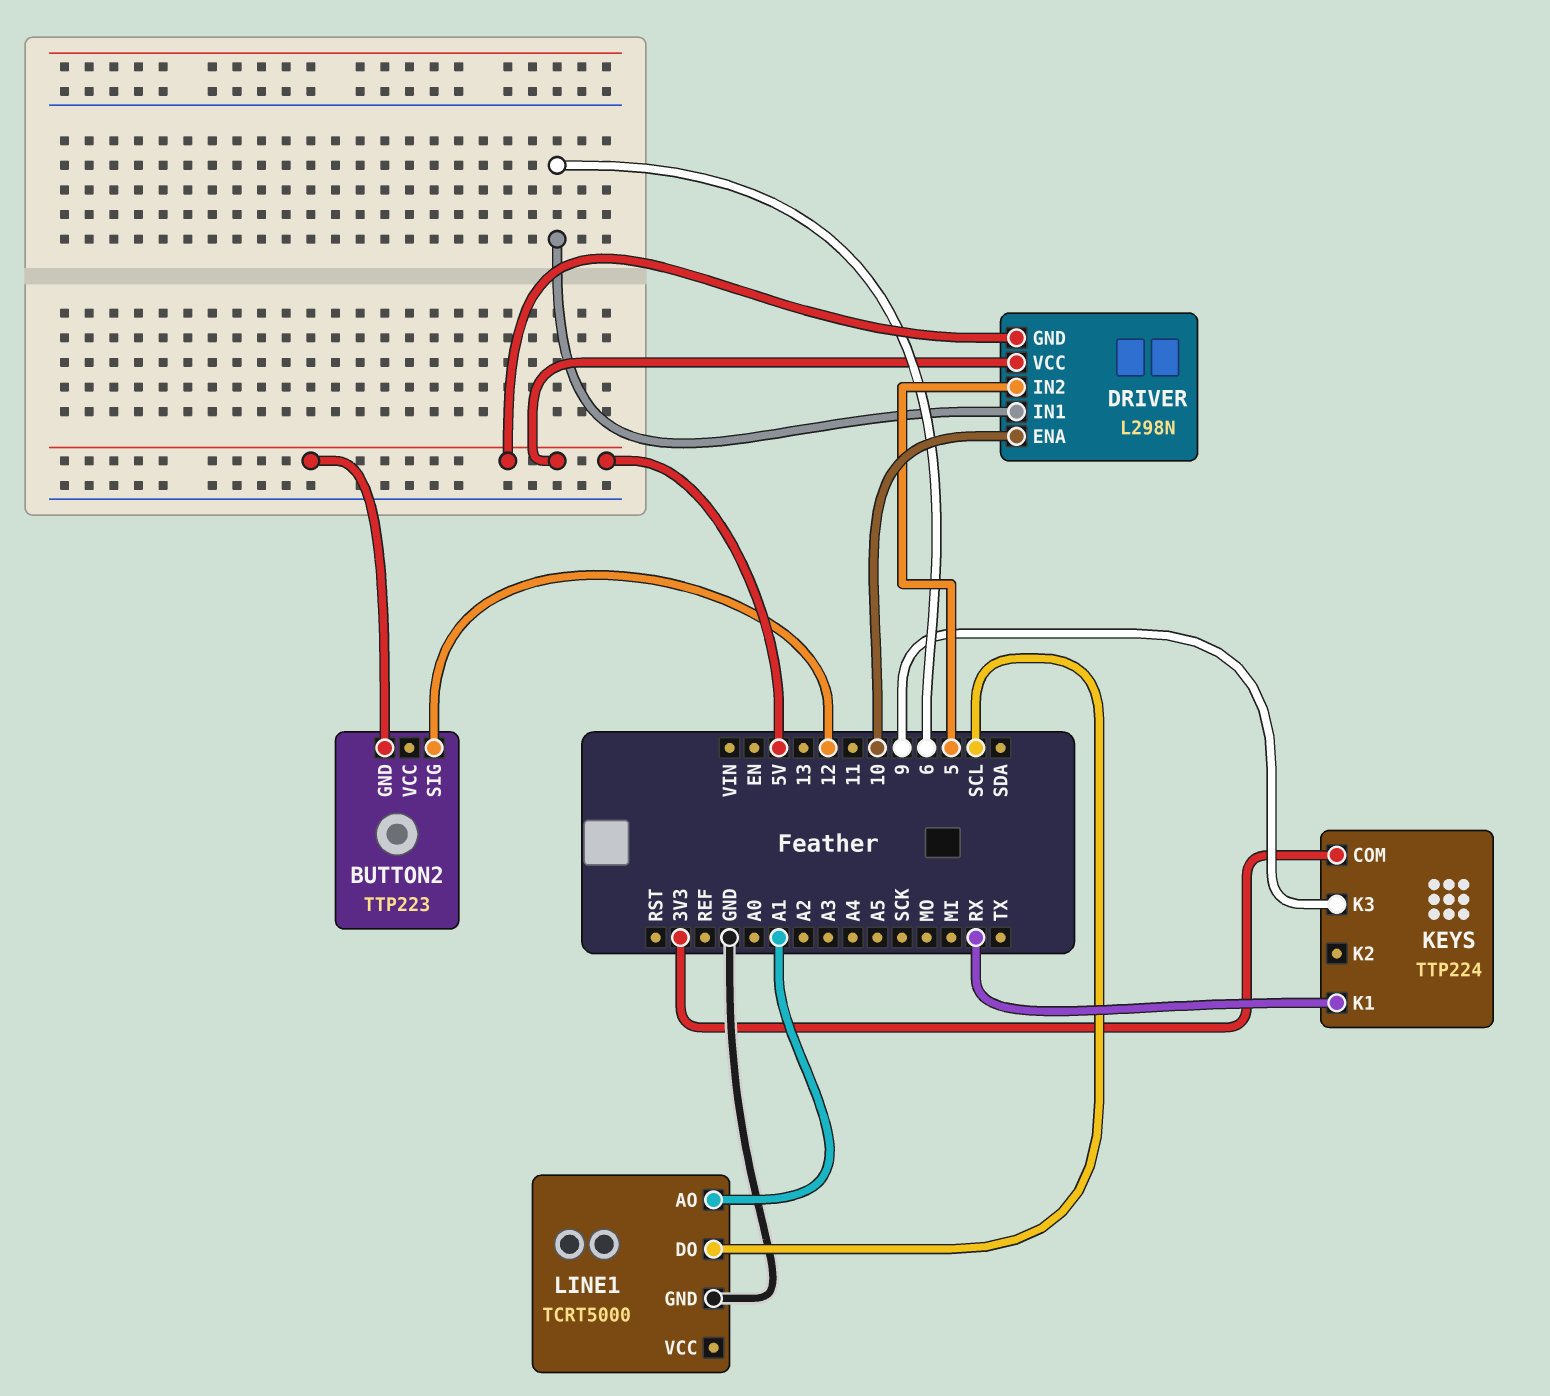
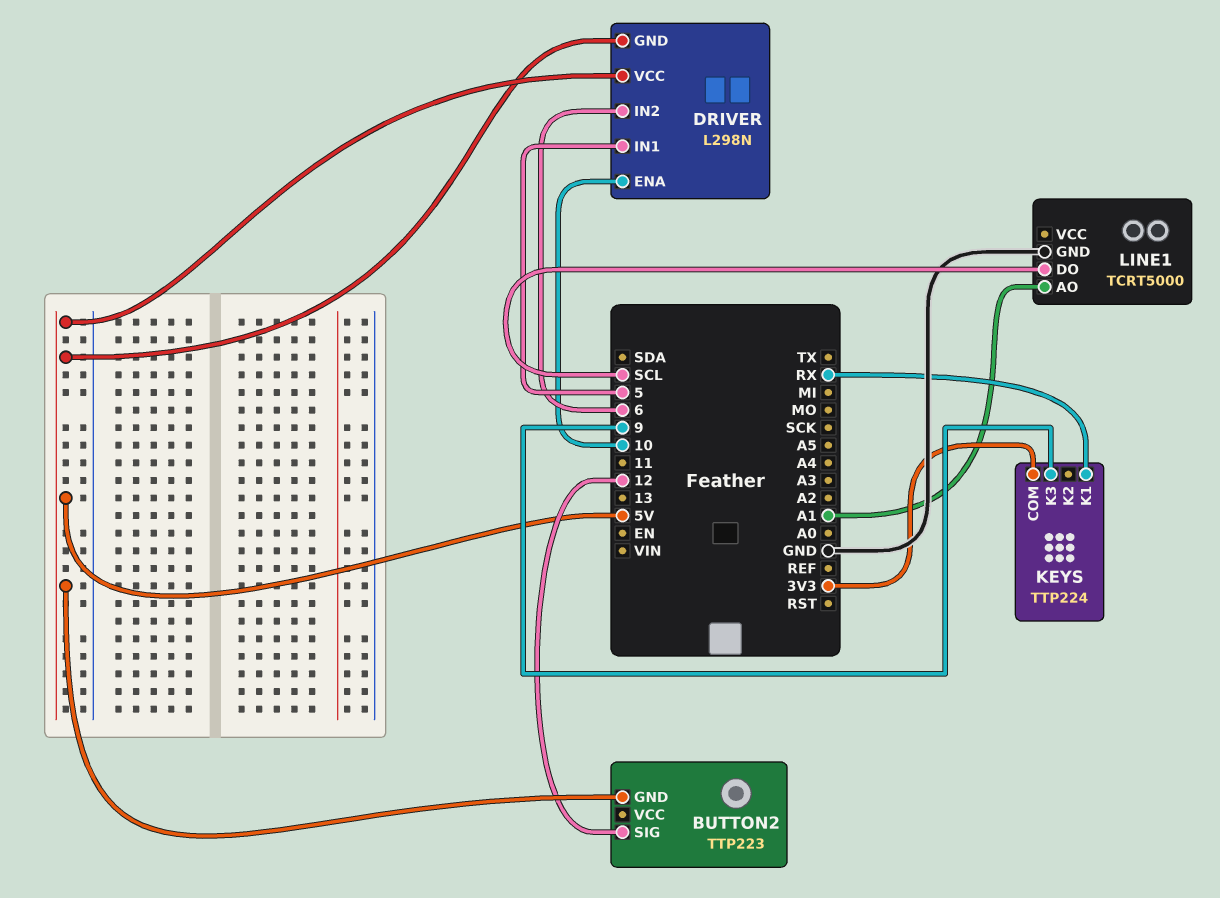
DRIVER pin IN1: 6 -> 5
DRIVER pin IN2: 5 -> 6

